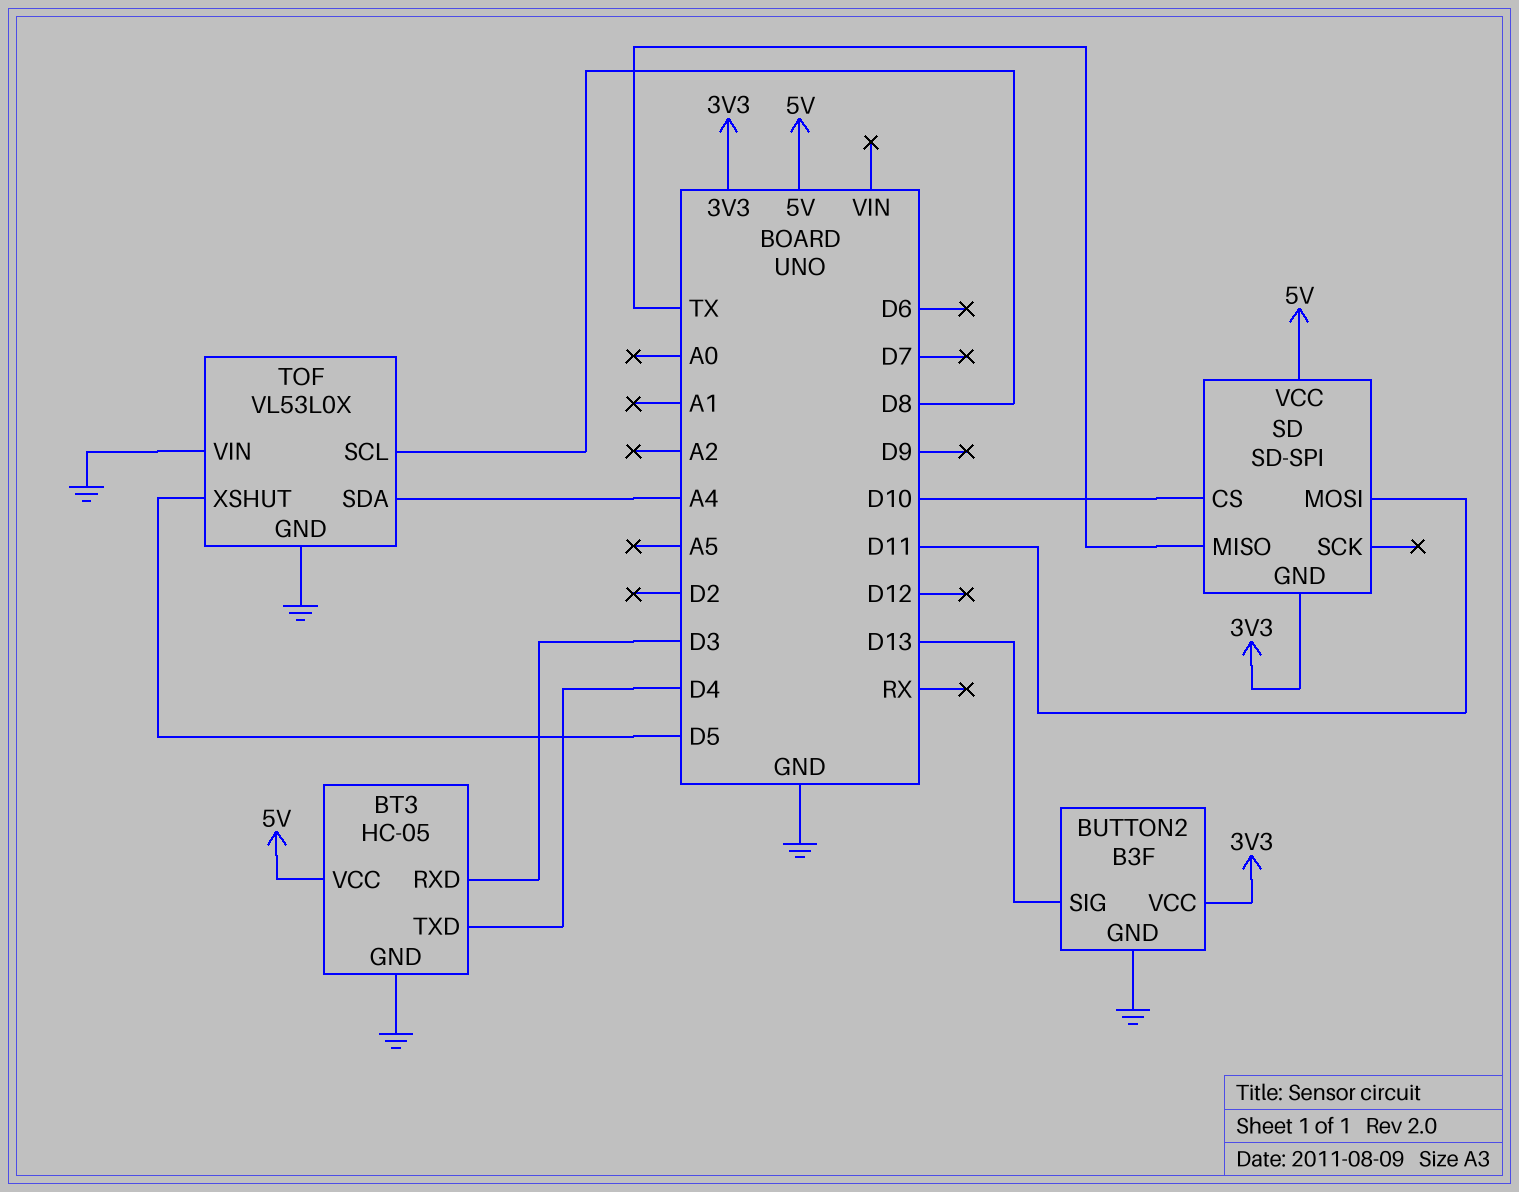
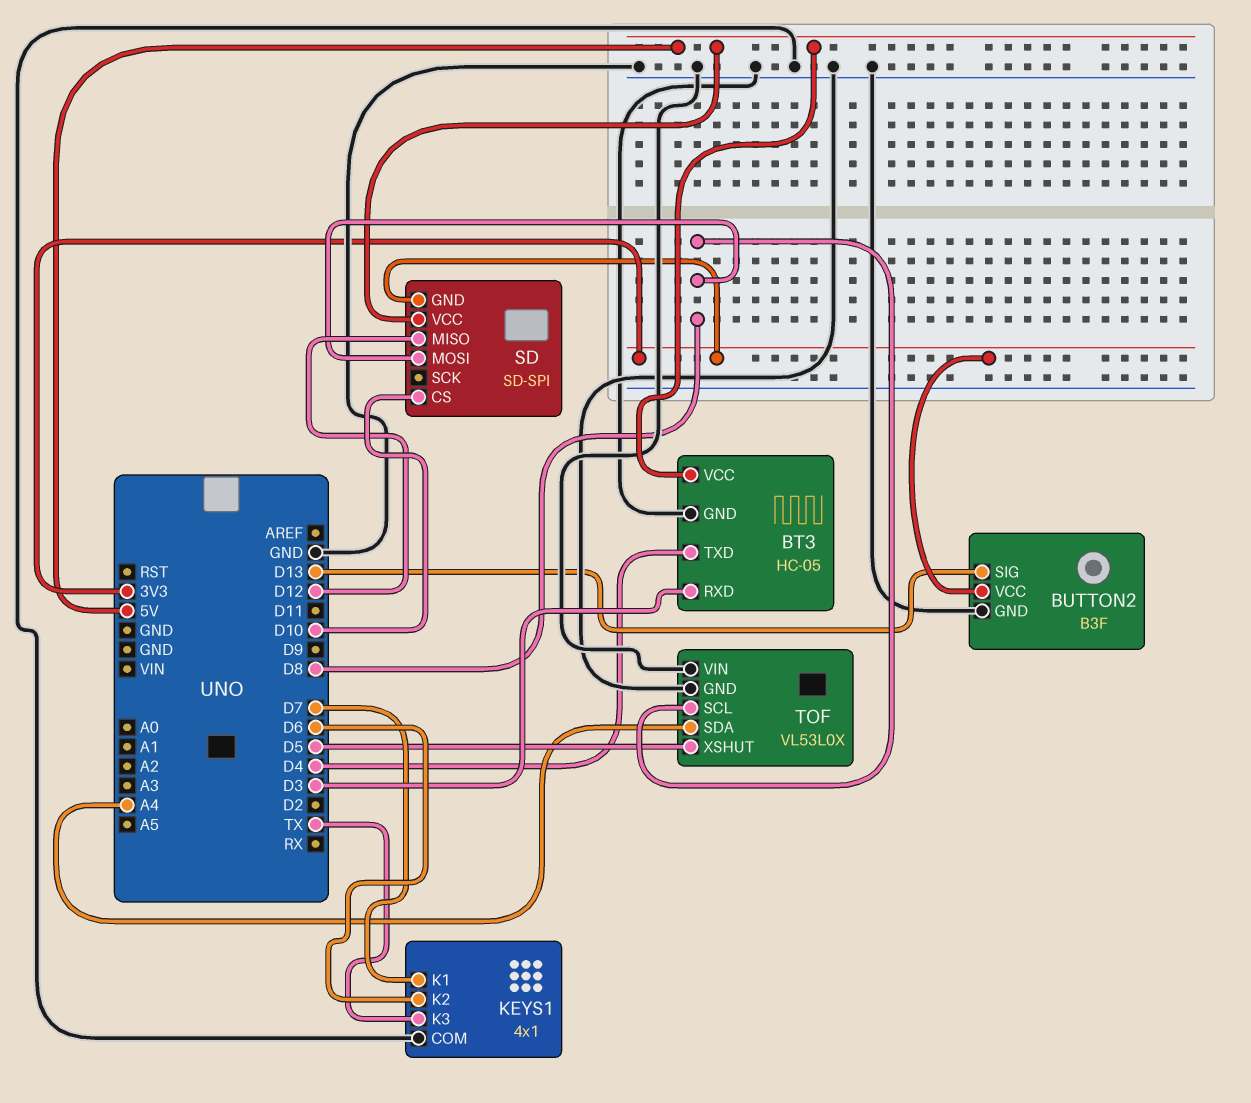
KEYS1: none -> 4x1
KEYS1 pin COM: none -> GND
KEYS1 pin K1: none -> D7
KEYS1 pin K2: none -> D6
KEYS1 pin K3: none -> TX
SD pin MISO: TX -> D12
SD pin MOSI: D11 -> D8

